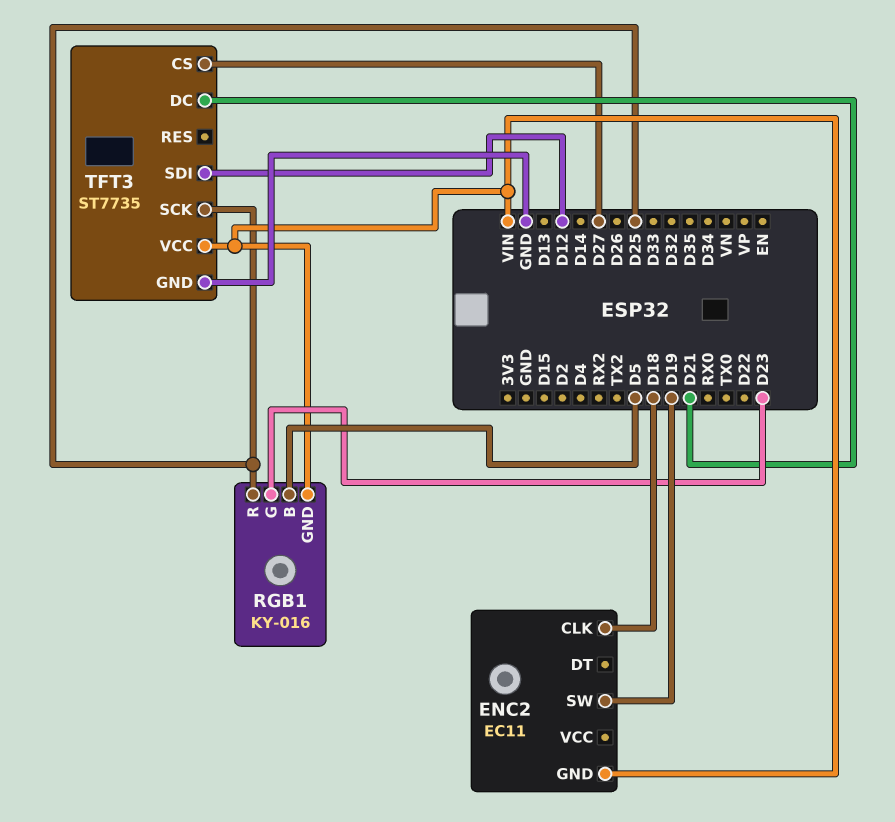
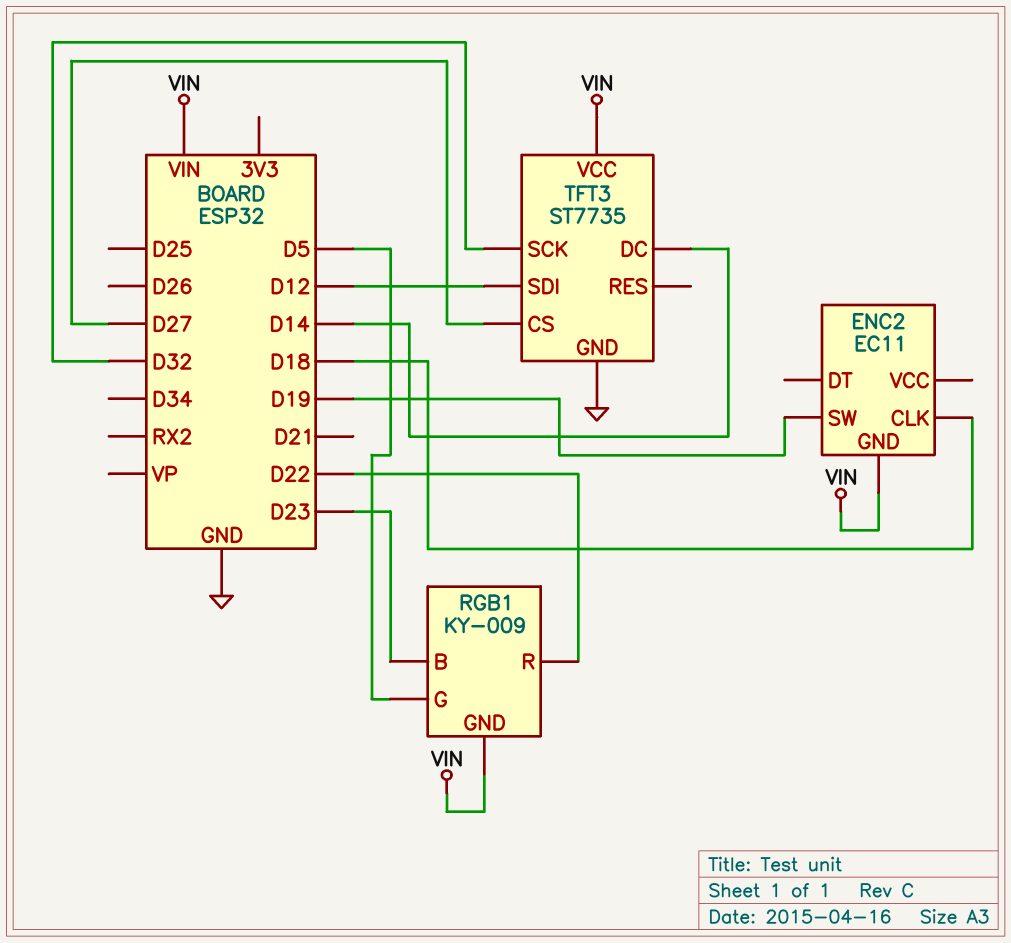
RGB1: KY-016 -> KY-009
RGB1 pin B: D5 -> D23
RGB1 pin G: D23 -> D5
RGB1 pin R: D25 -> D22
TFT3 pin DC: D21 -> D14
TFT3 pin SCK: D25 -> D32

